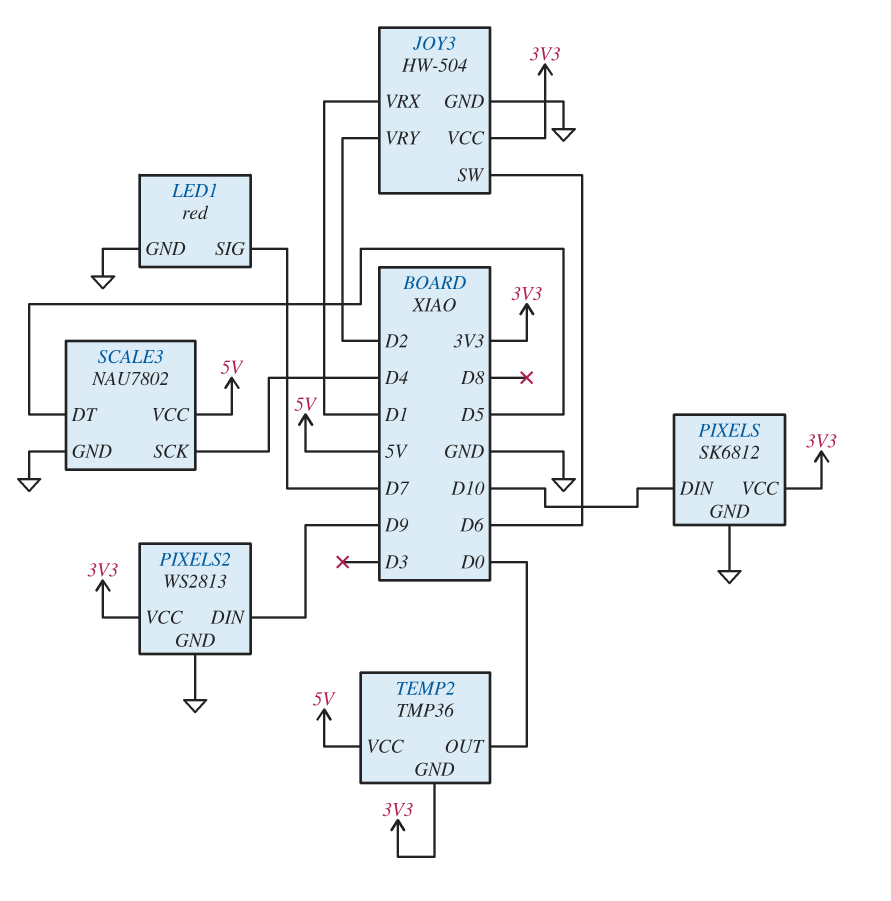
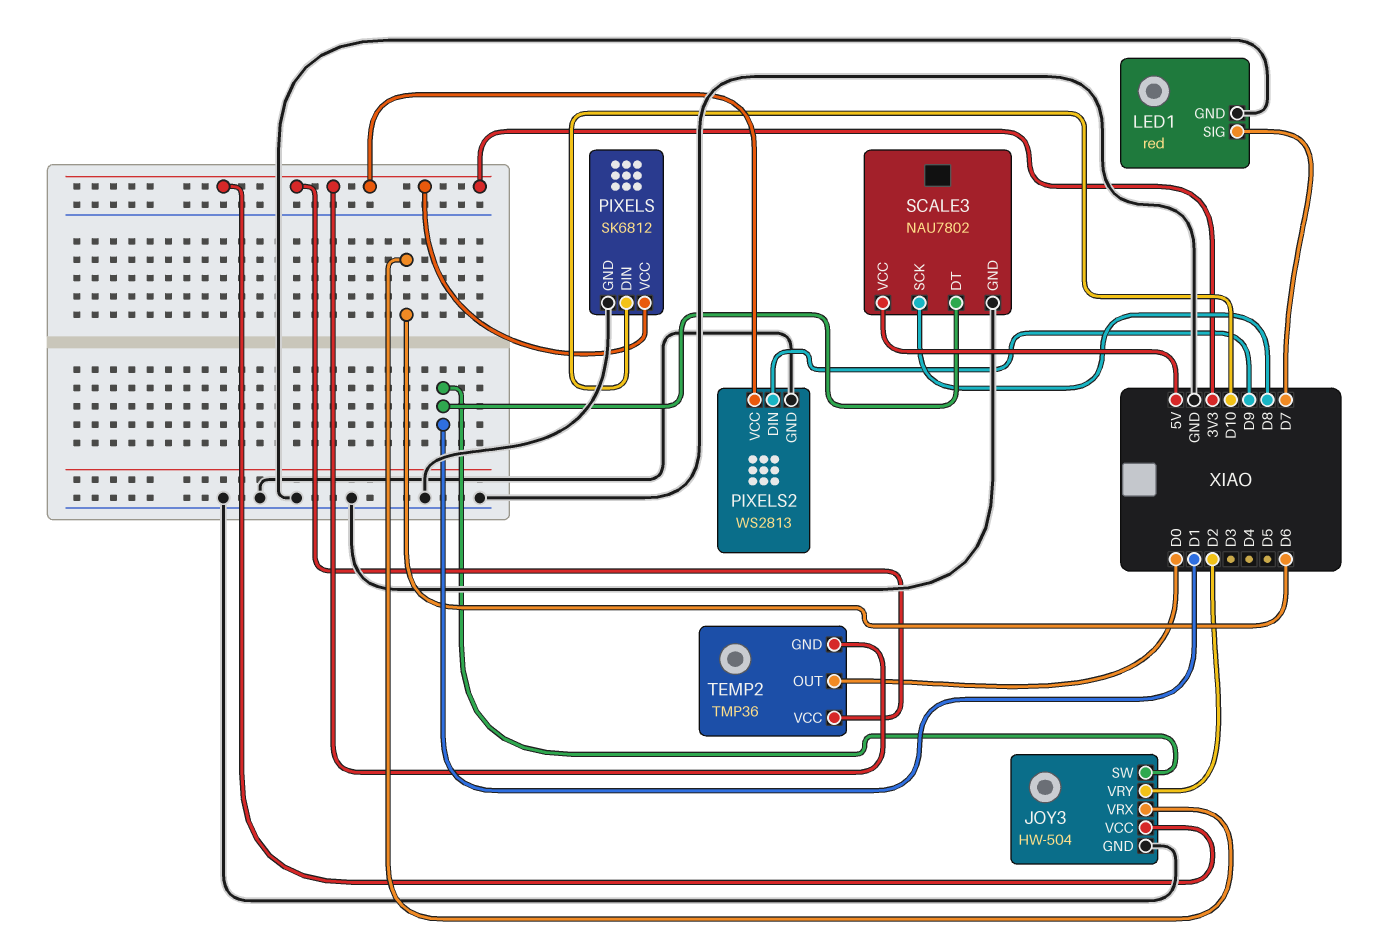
JOY3 pin SW: D6 -> D1
JOY3 pin VRX: D1 -> D6
SCALE3 pin DT: D5 -> D1
SCALE3 pin SCK: D4 -> D8
TEMP2 pin VCC: 5V -> 3V3

